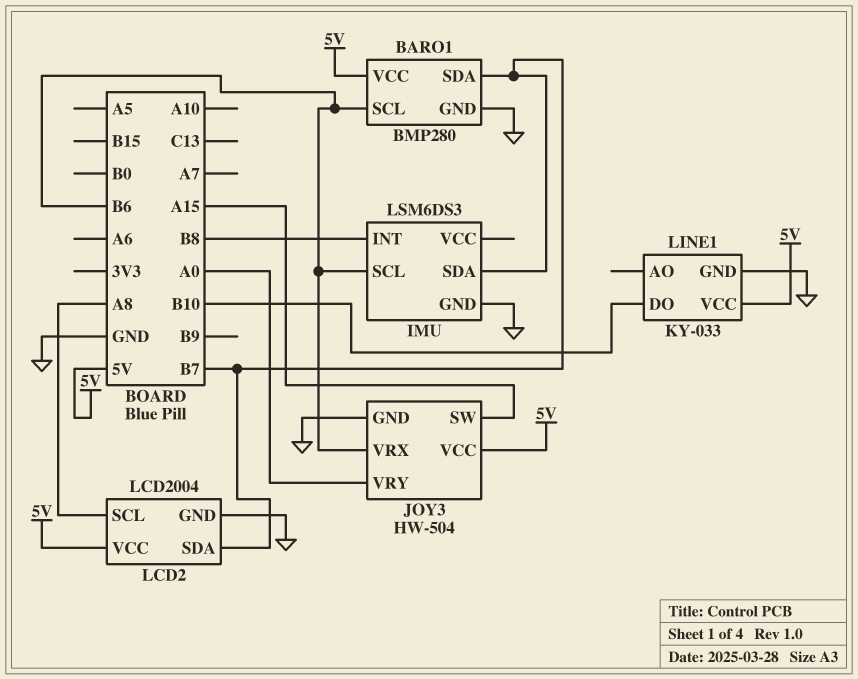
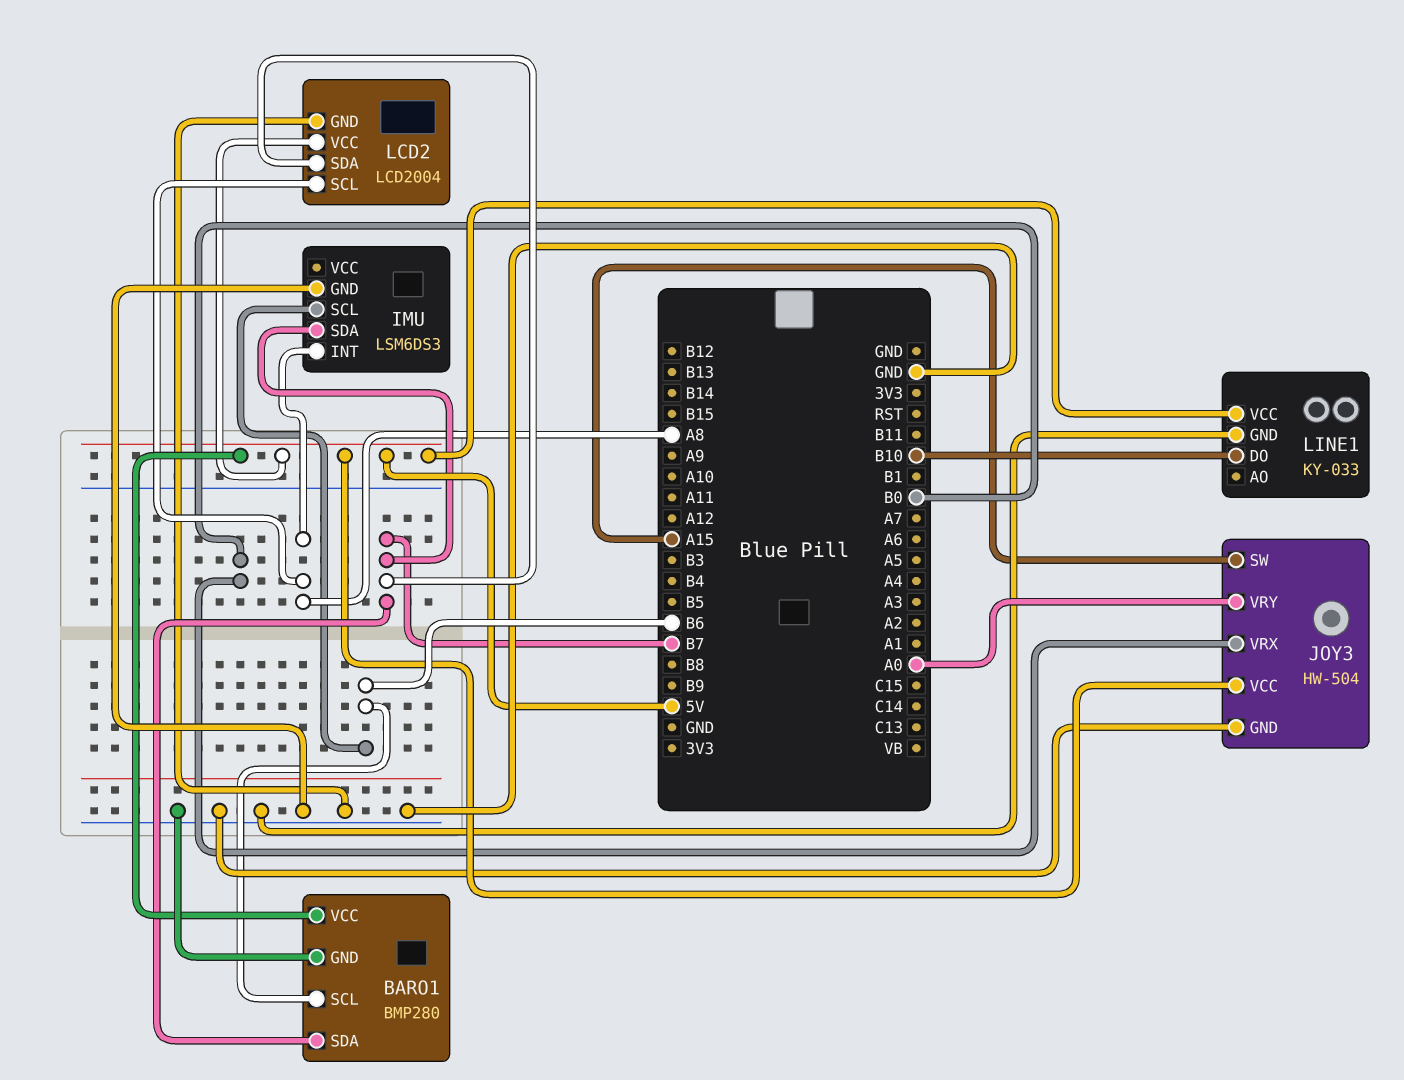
IMU pin INT: B8 -> A8
JOY3 pin VRX: B6 -> B0

